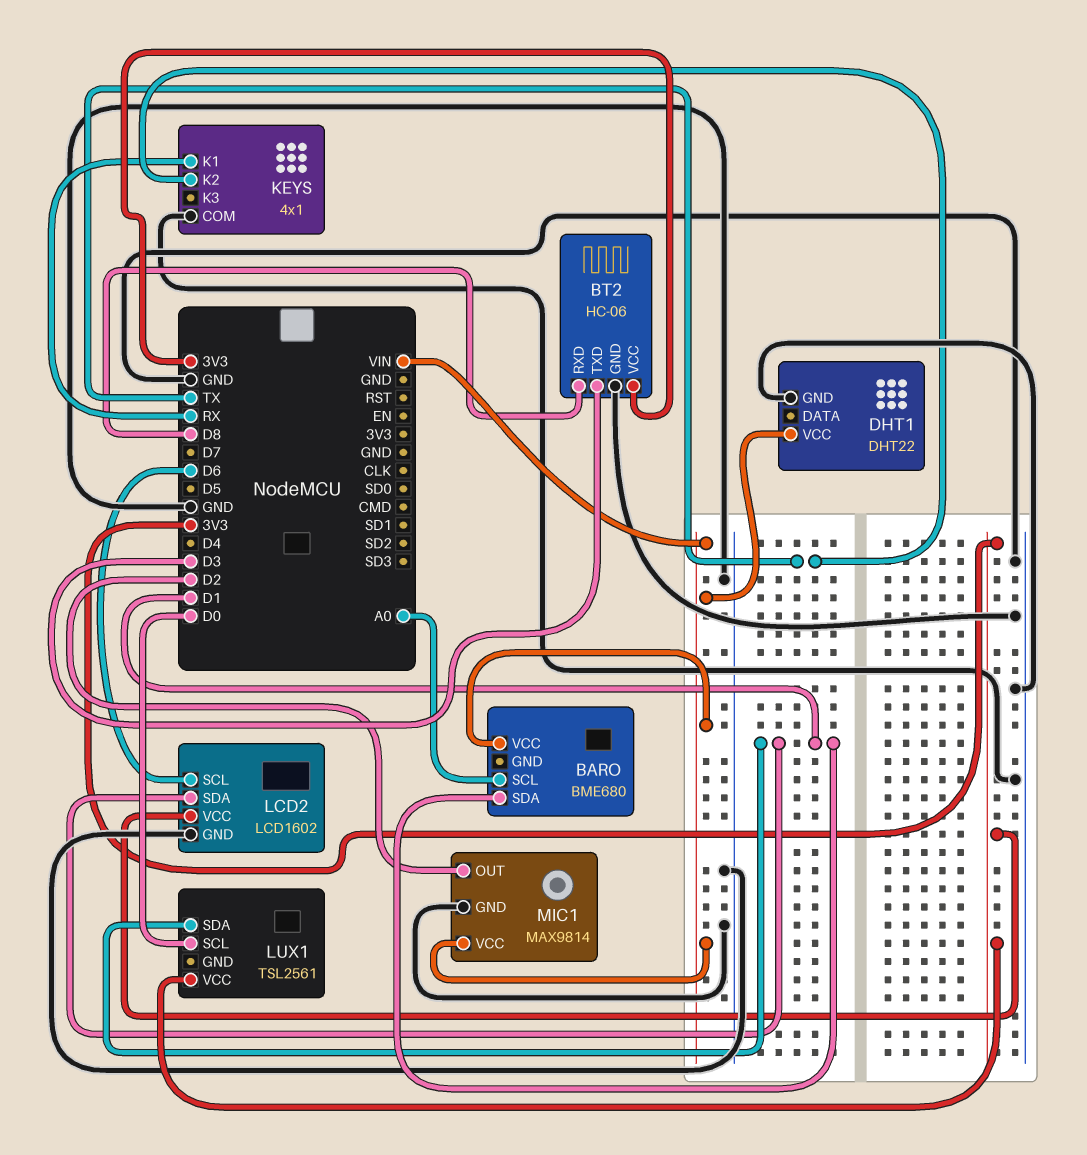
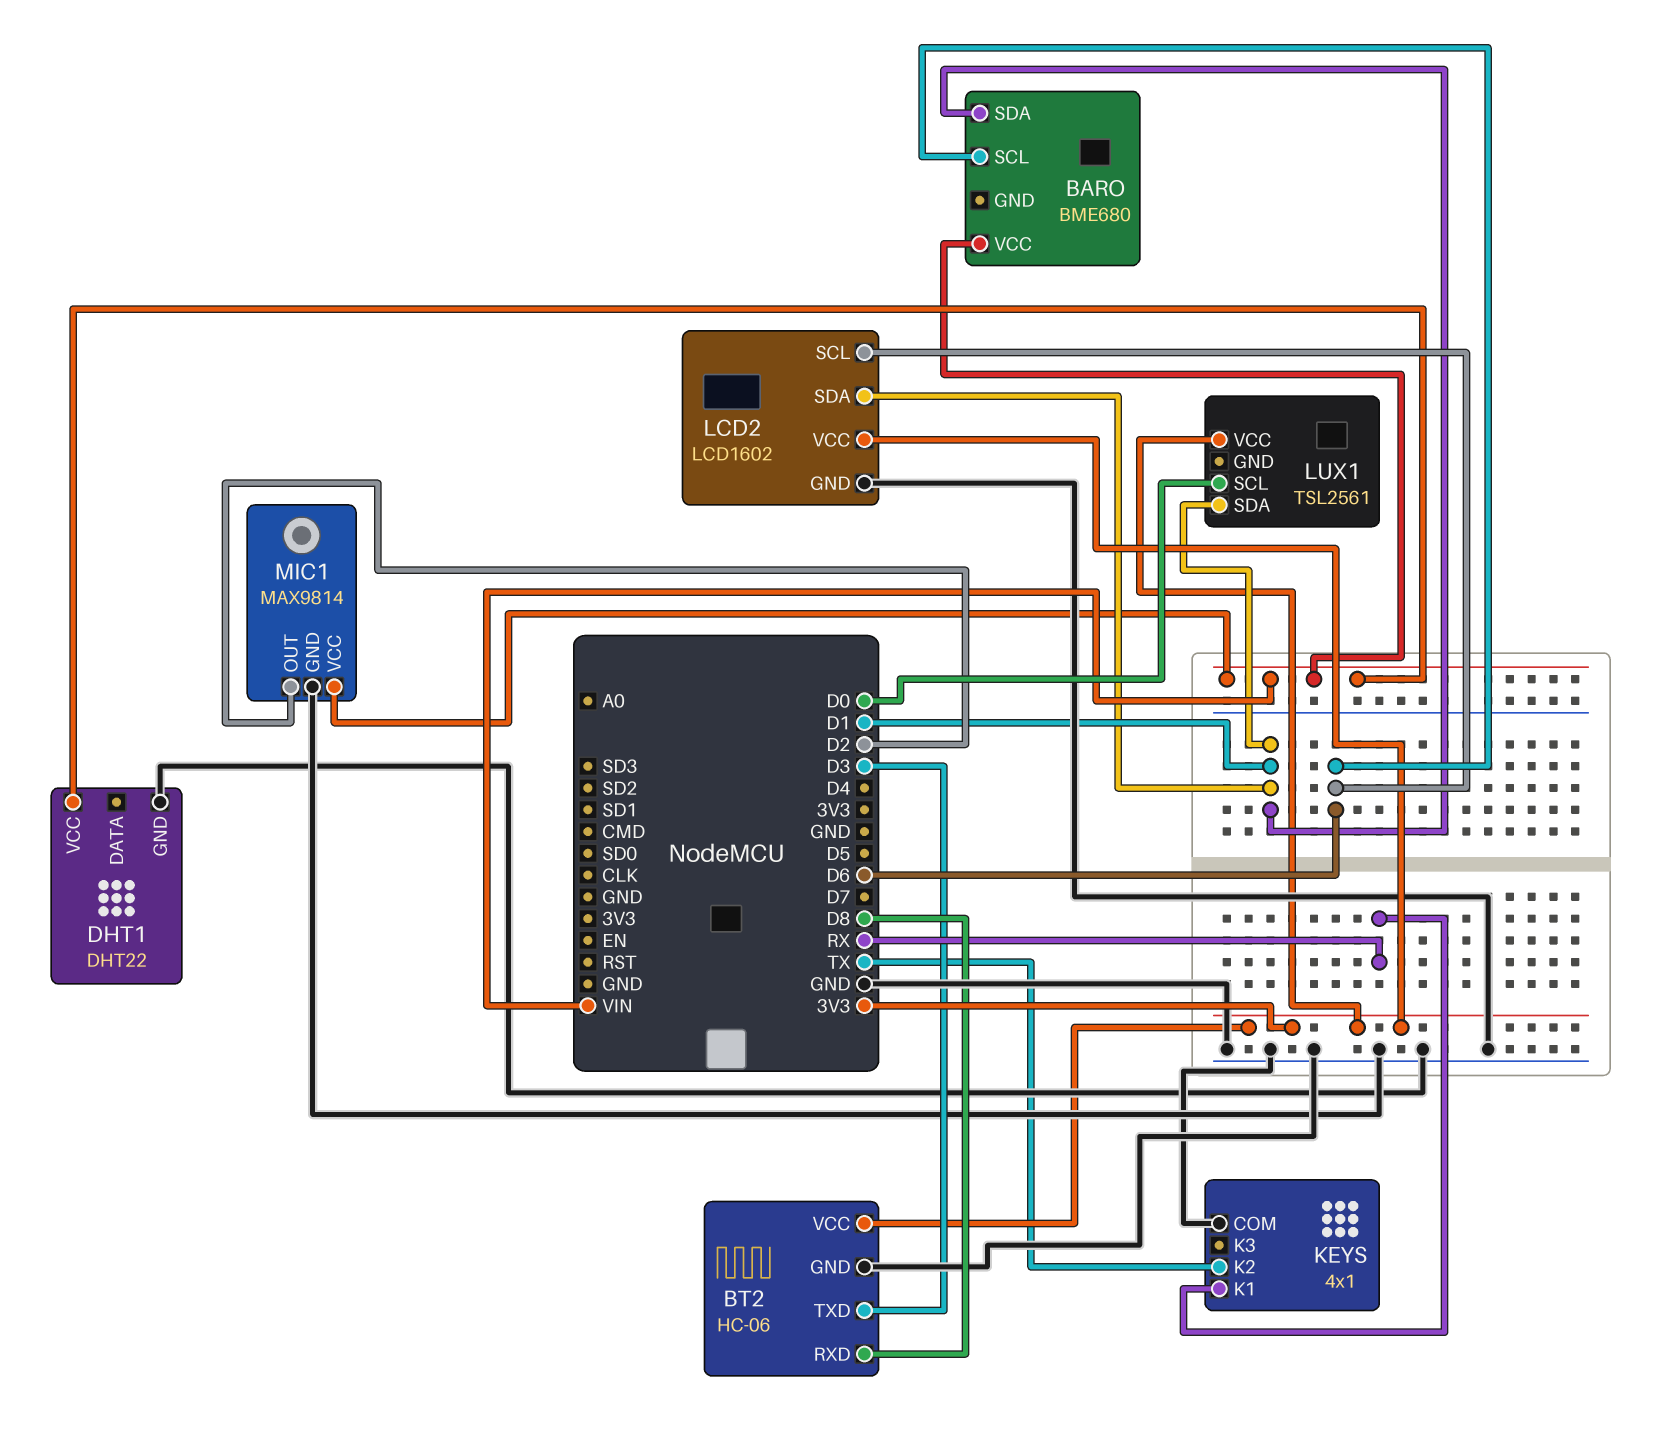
BARO pin SCL: A0 -> D6

